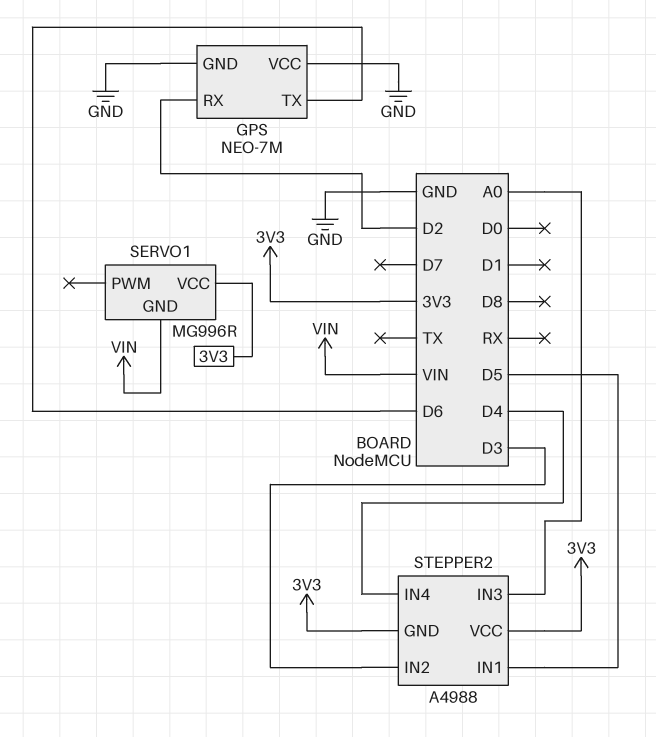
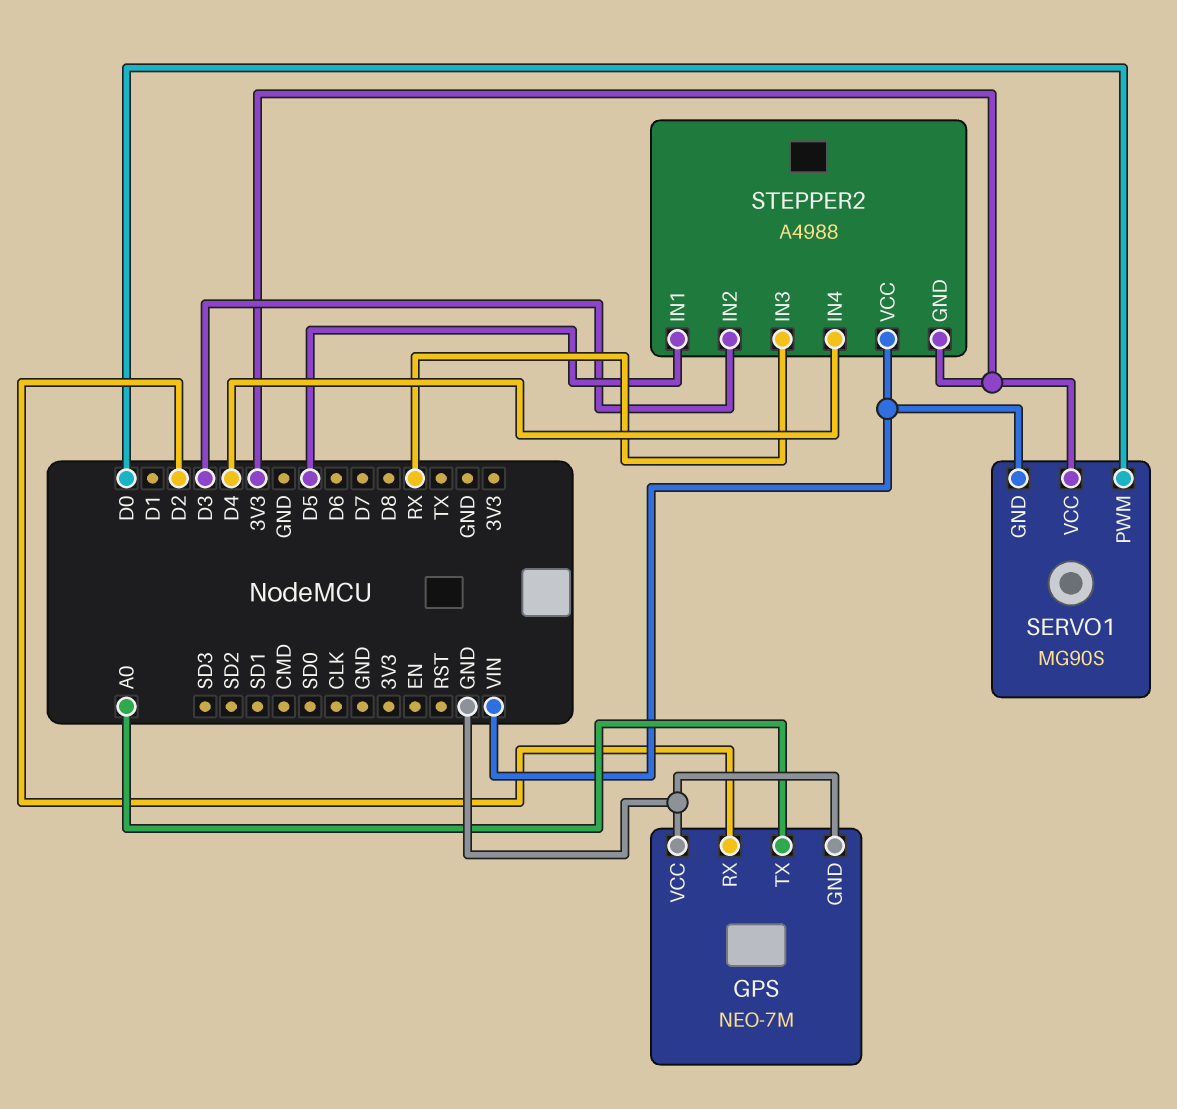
GPS pin TX: D6 -> A0
SERVO1: MG996R -> MG90S
SERVO1 pin PWM: none -> D0
STEPPER2 pin IN3: A0 -> RX
STEPPER2 pin VCC: 3V3 -> VIN

